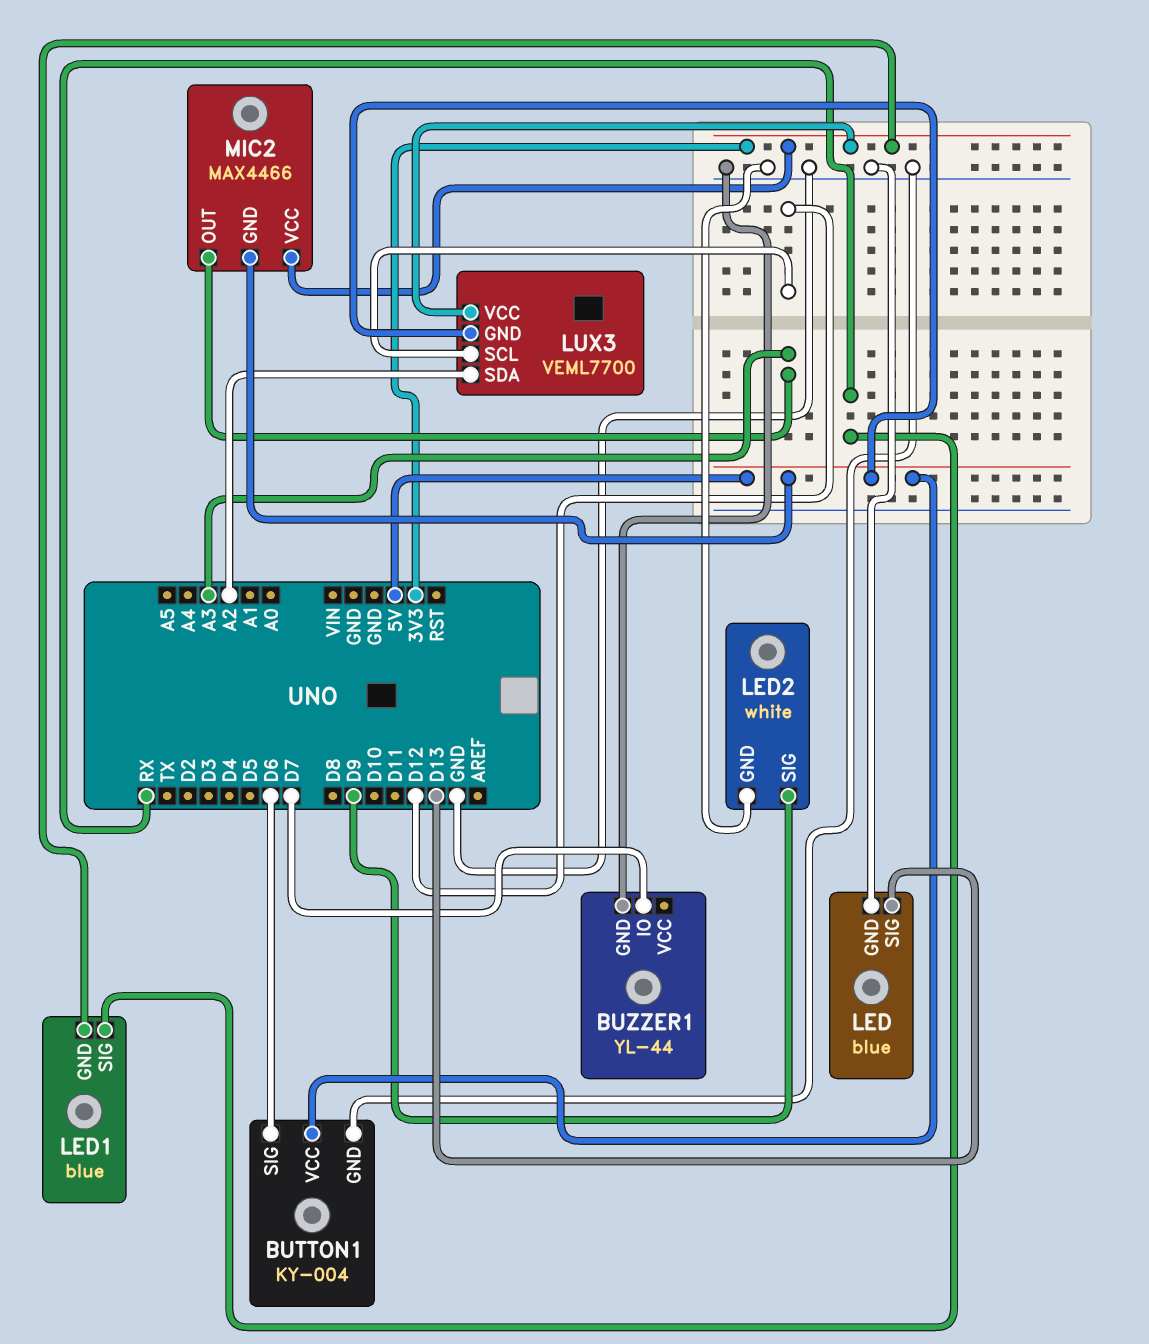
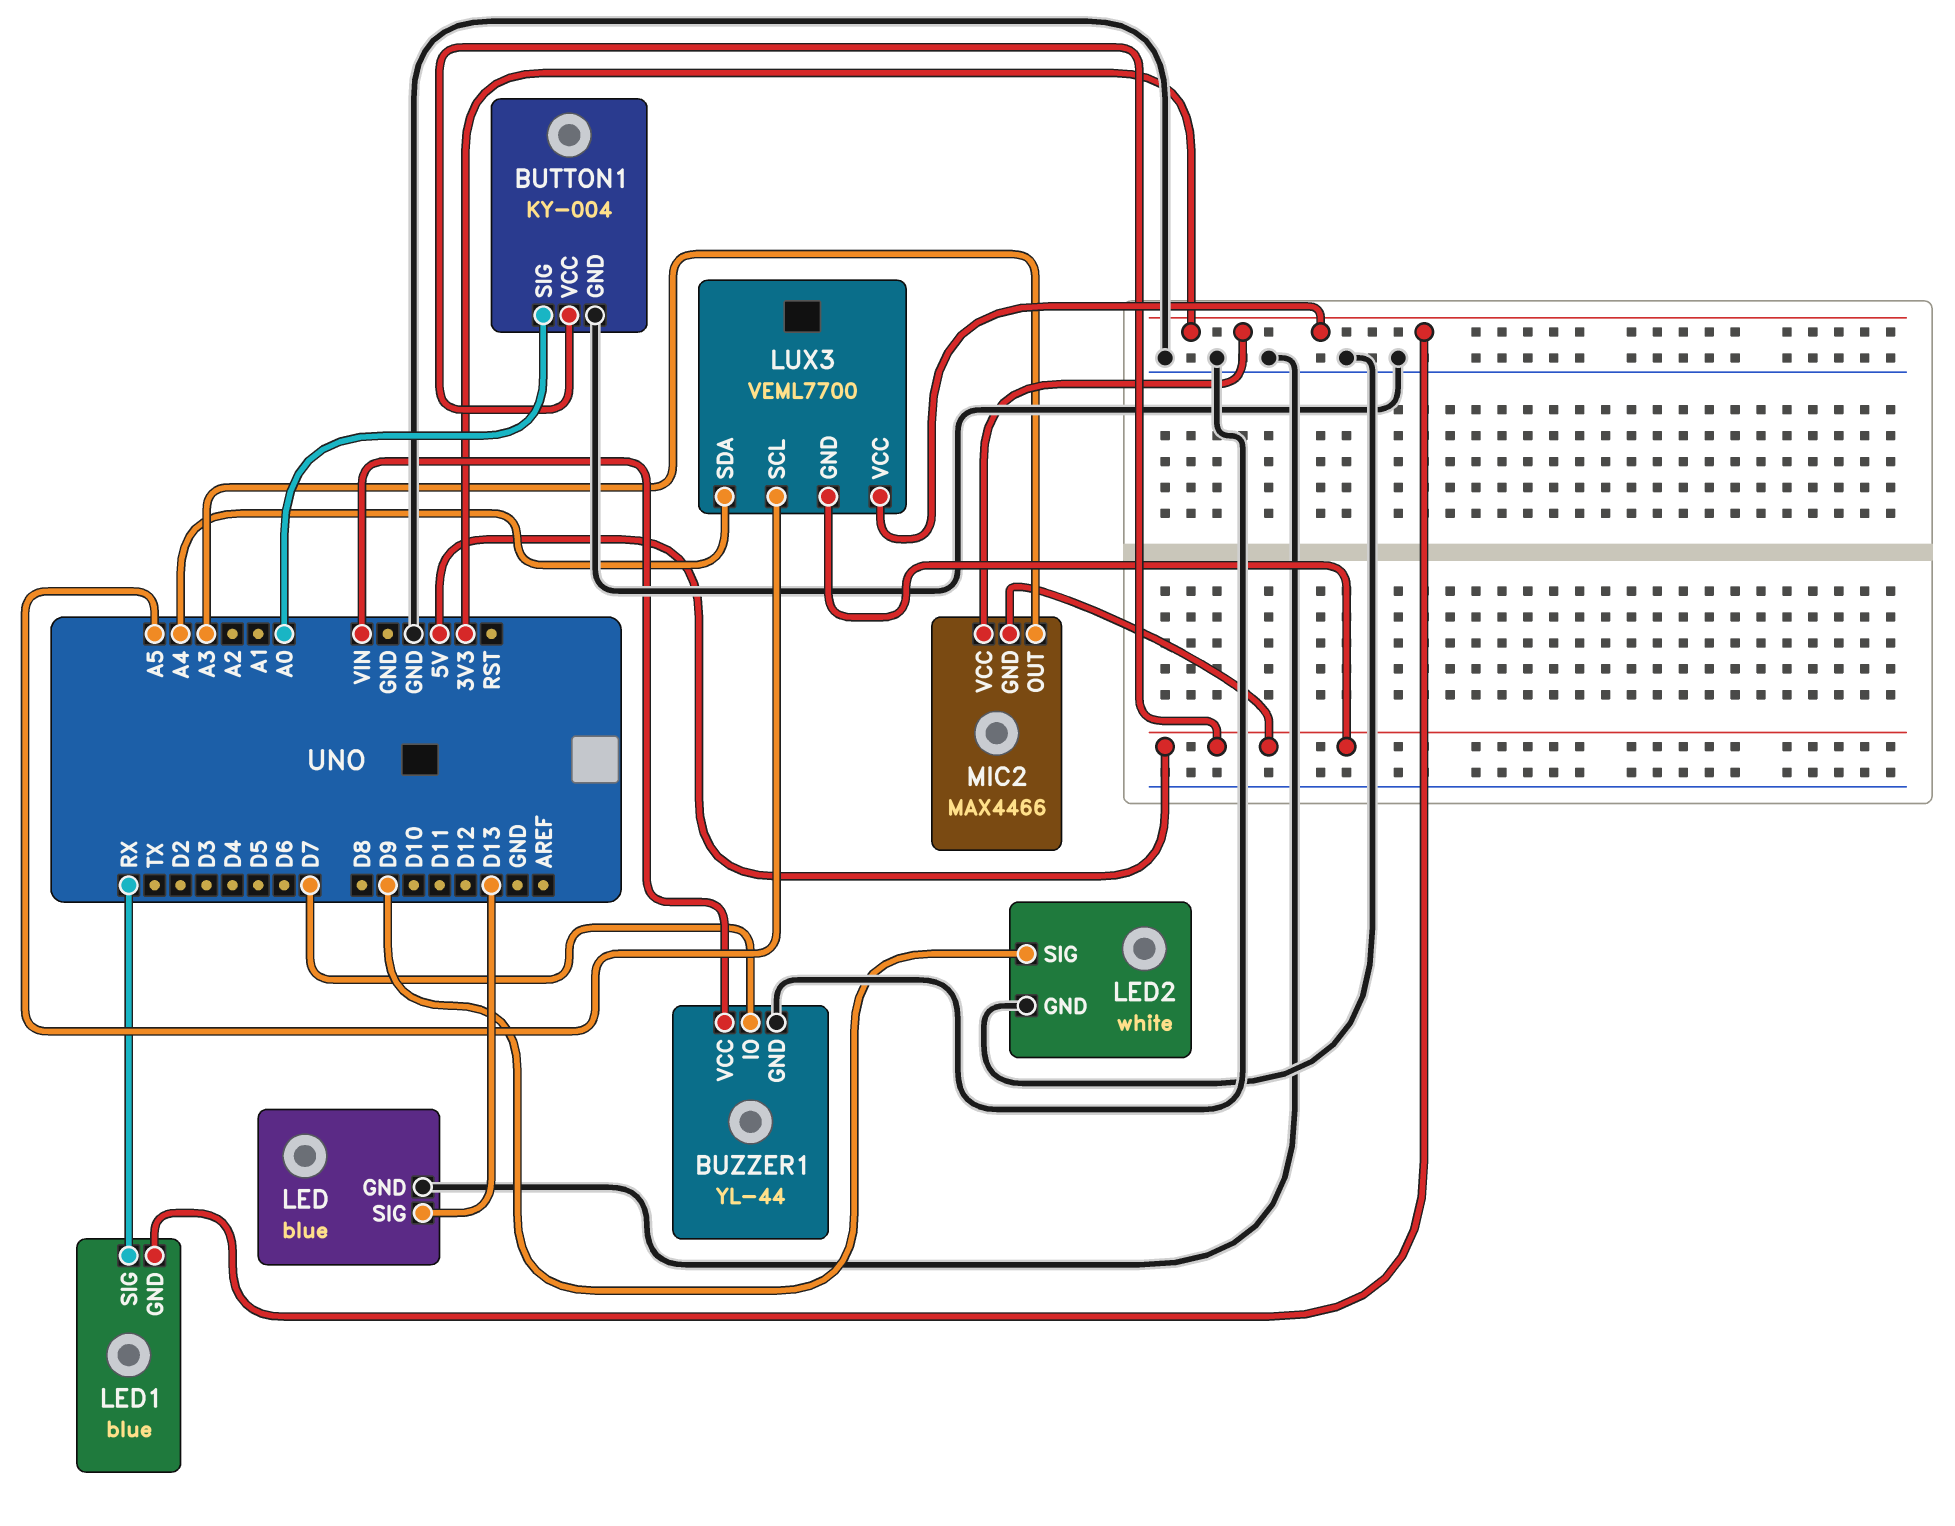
BUTTON1 pin SIG: D6 -> A0
BUZZER1 pin VCC: none -> VIN
LUX3 pin SCL: D12 -> A5
LUX3 pin SDA: A2 -> A4

